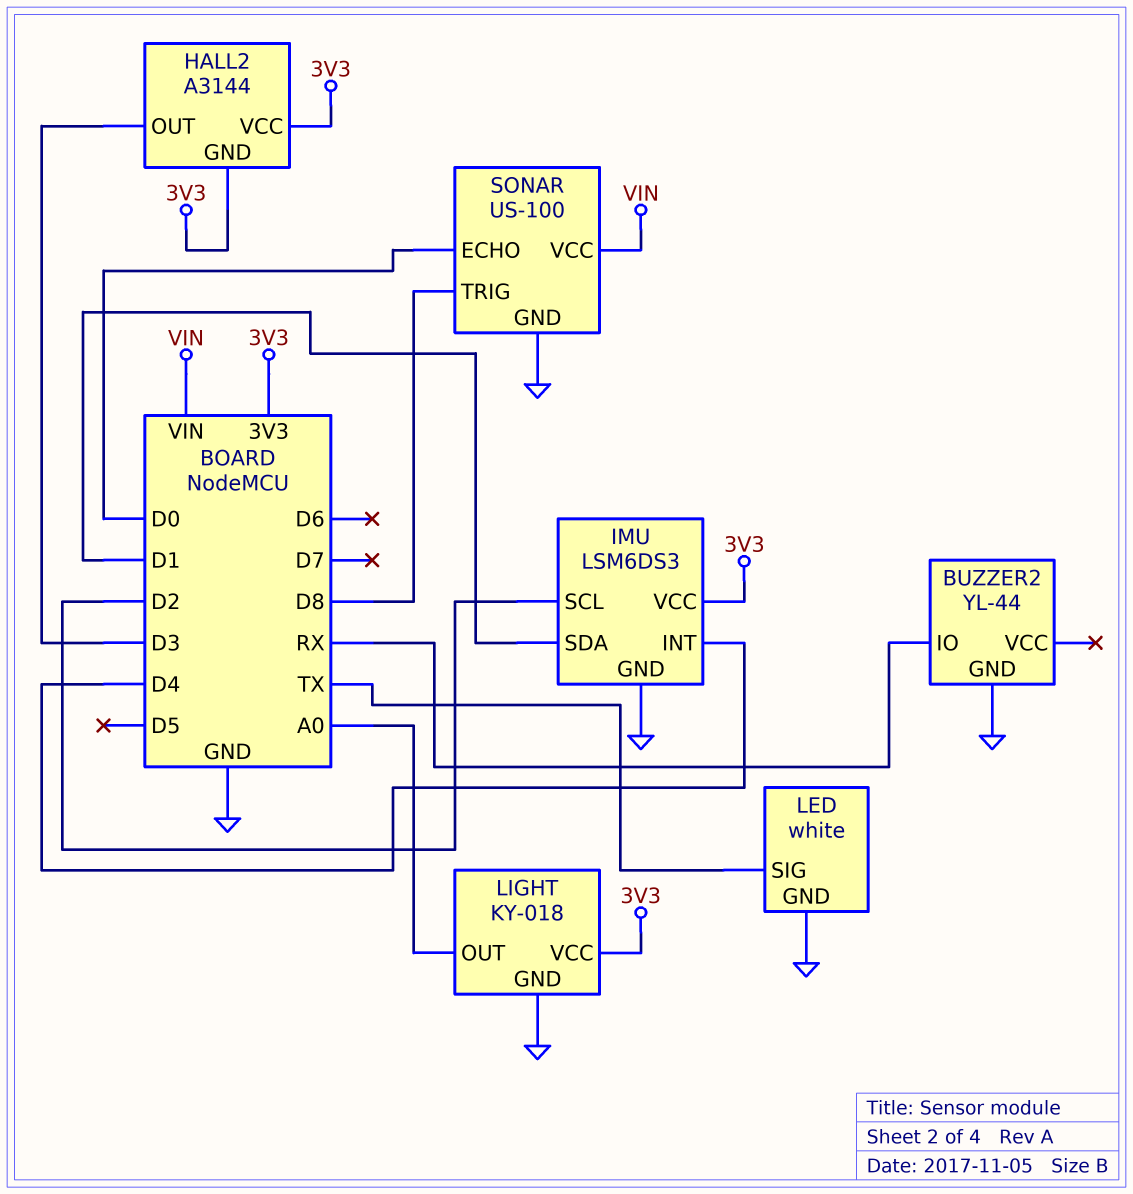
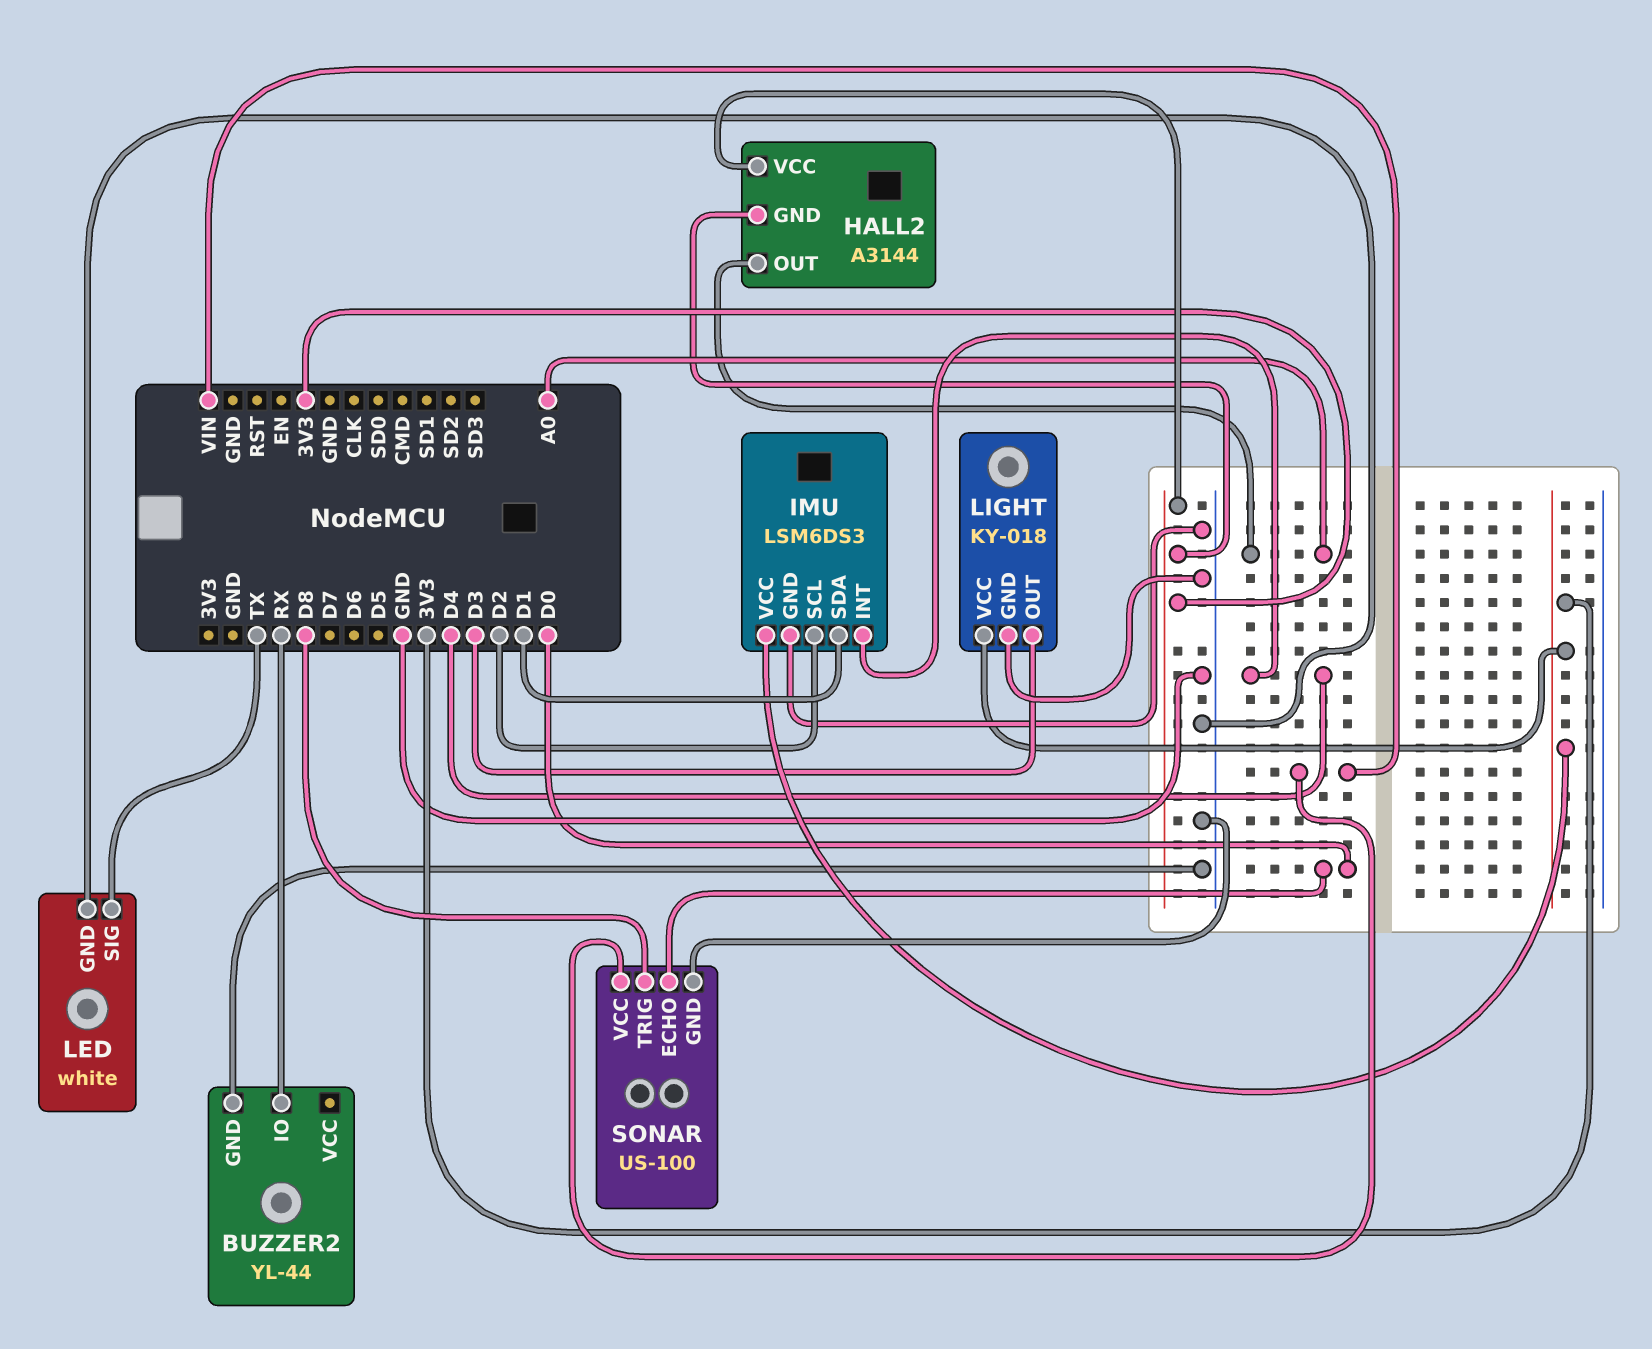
HALL2 pin OUT: D3 -> A0
LIGHT pin OUT: A0 -> D3

